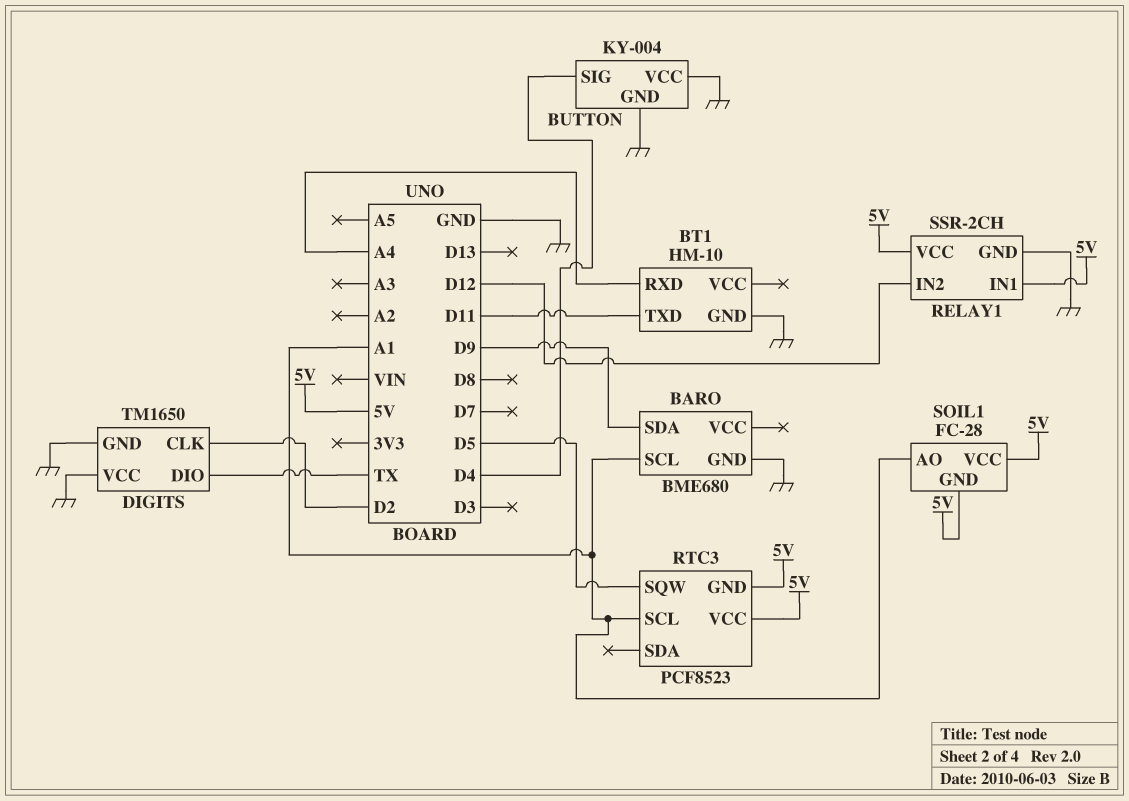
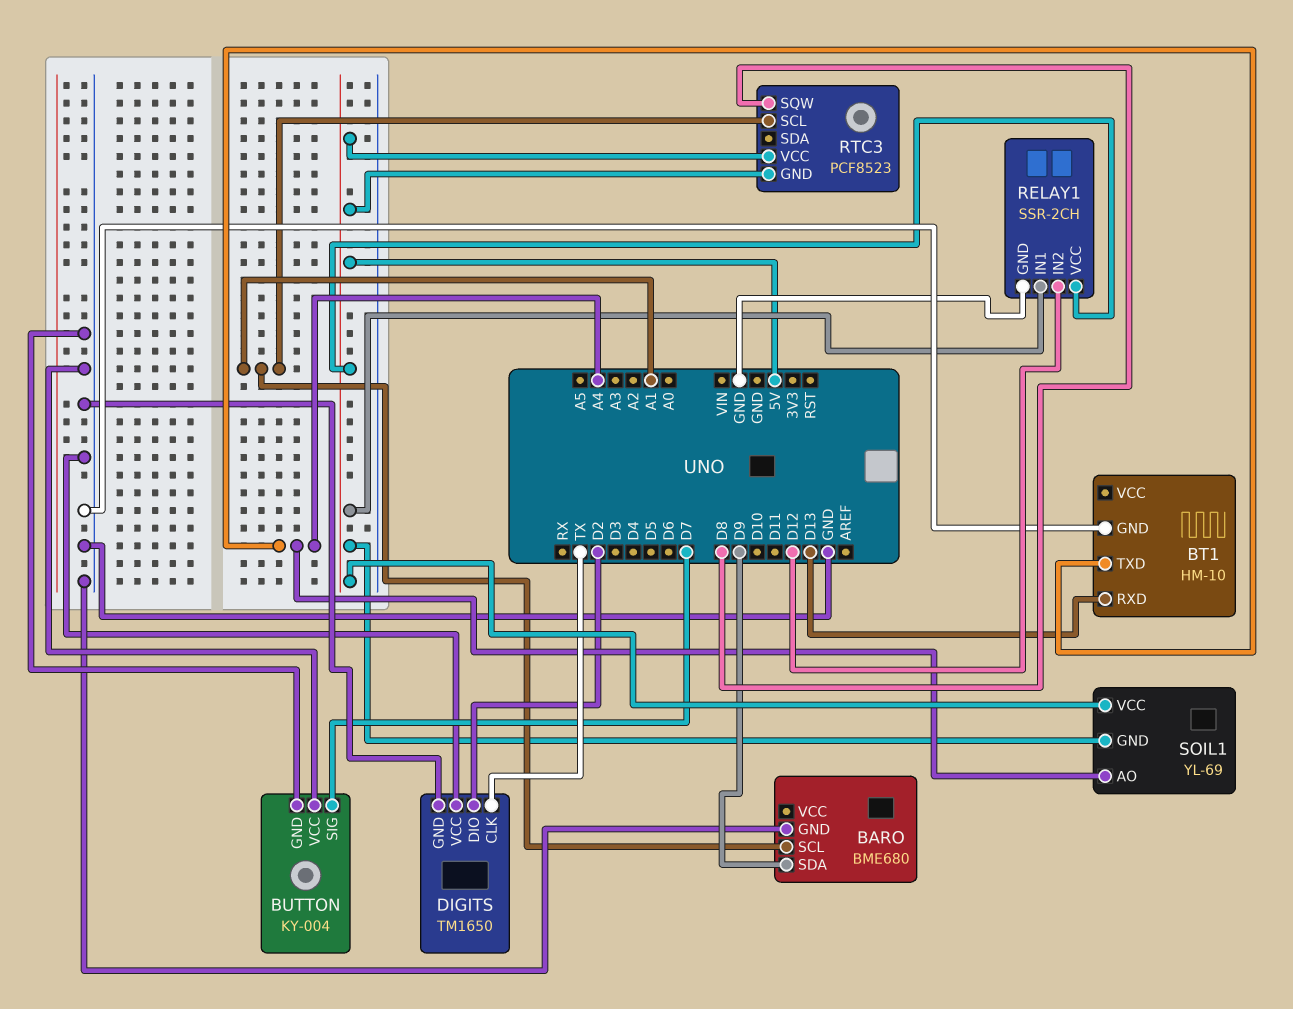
BT1 pin RXD: A4 -> D13
BT1 pin TXD: D11 -> A4
BUTTON pin SIG: D4 -> D7
DIGITS pin CLK: D2 -> TX
DIGITS pin DIO: TX -> D2
RTC3 pin SQW: D5 -> D8
SOIL1: FC-28 -> YL-69
SOIL1 pin AO: A1 -> A4

